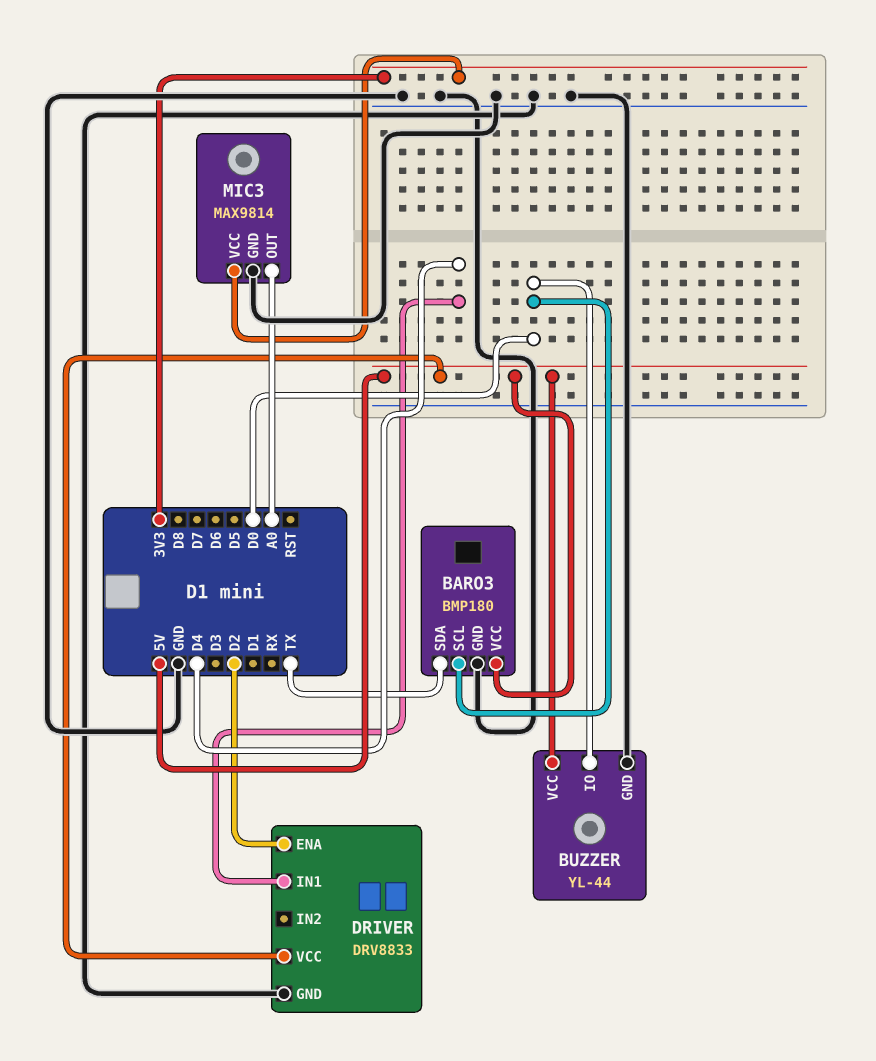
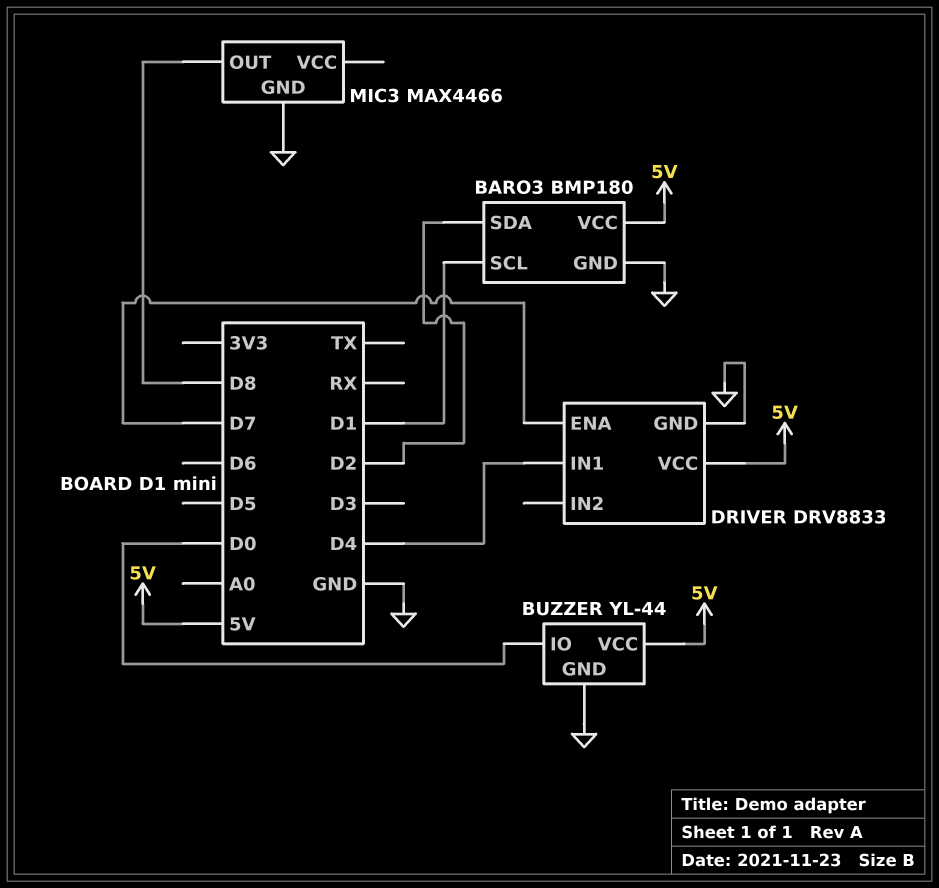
BARO3 pin SCL: D0 -> D1
BARO3 pin SDA: TX -> D2
DRIVER pin ENA: D2 -> D7
MIC3: MAX9814 -> MAX4466
MIC3 pin OUT: A0 -> D8
MIC3 pin VCC: 3V3 -> none

